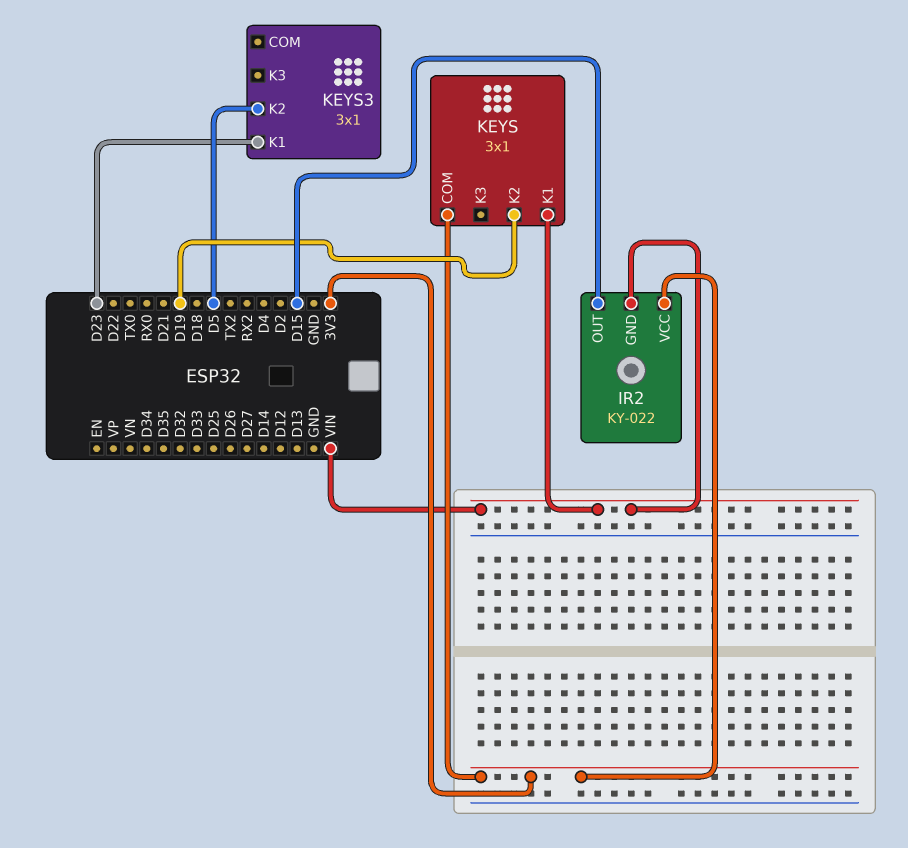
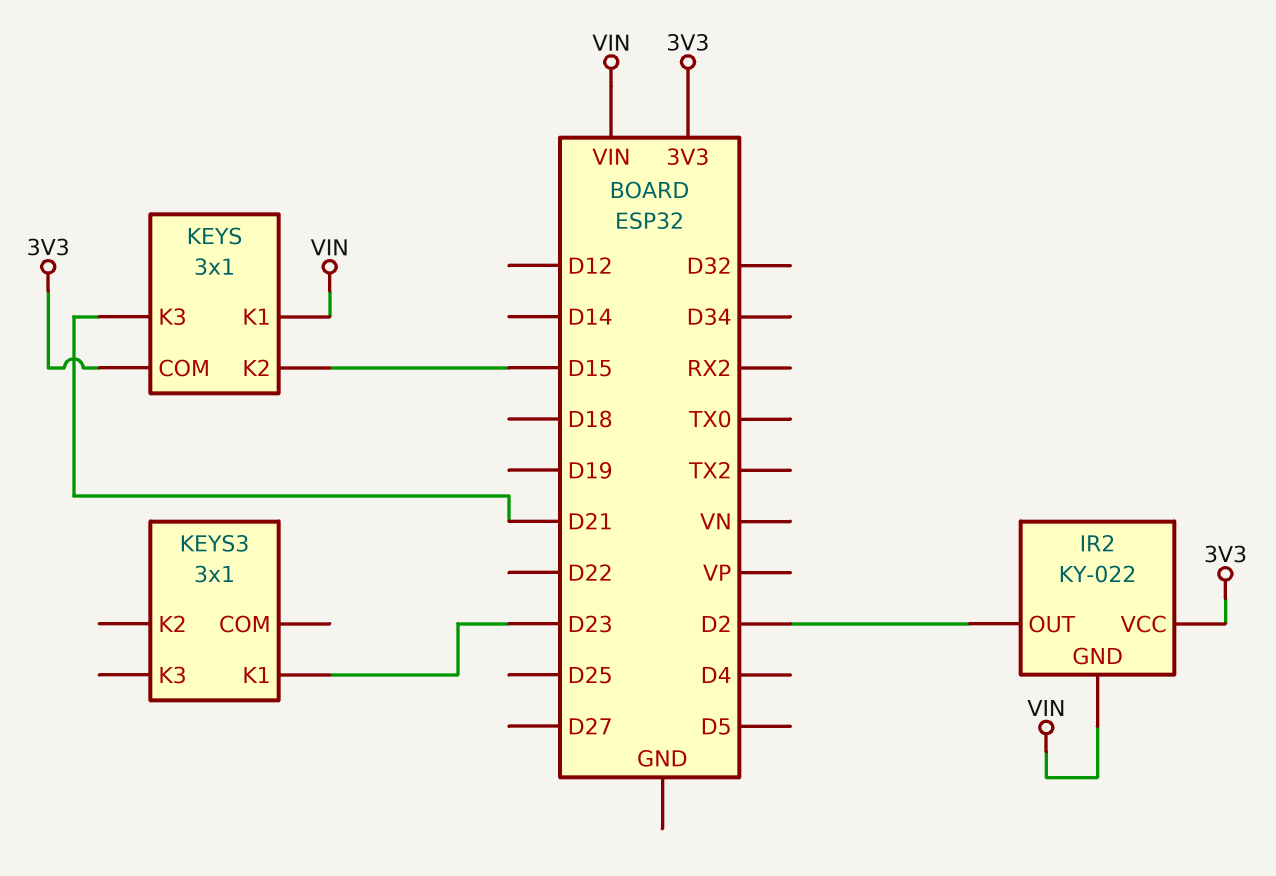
IR2 pin OUT: D15 -> D2
KEYS pin K2: D19 -> D15
KEYS pin K3: none -> D21
KEYS3 pin K2: D5 -> none

